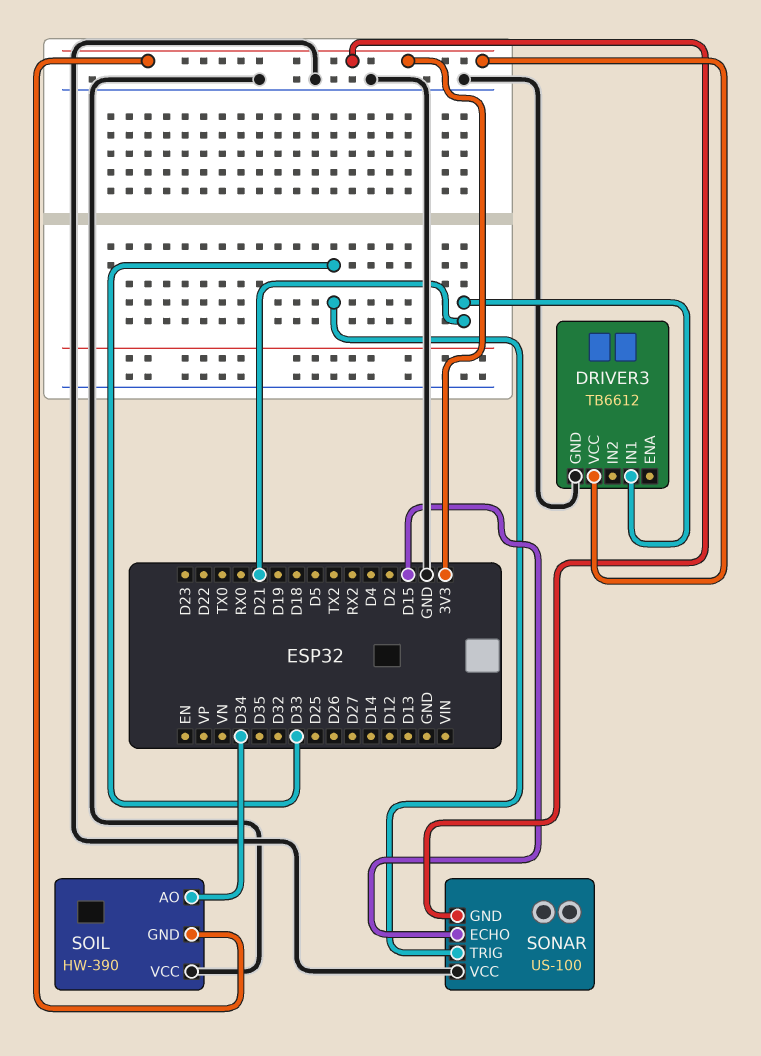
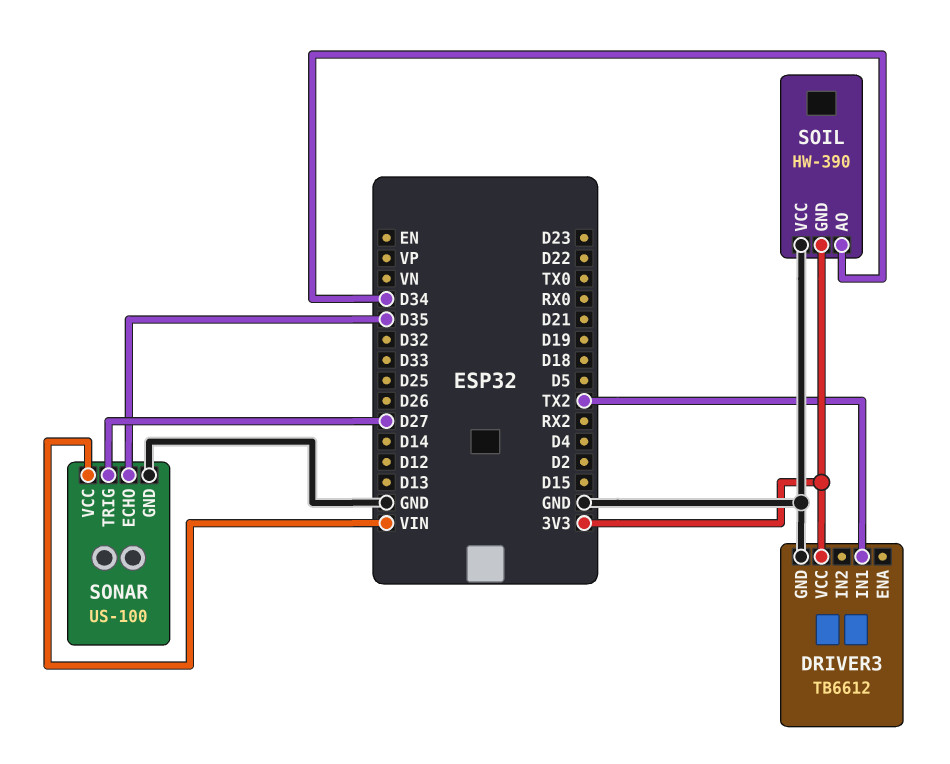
DRIVER3 pin IN1: D21 -> TX2
SONAR pin ECHO: D15 -> D35
SONAR pin GND: 3V3 -> GND
SONAR pin TRIG: D33 -> D27
SONAR pin VCC: GND -> VIN

